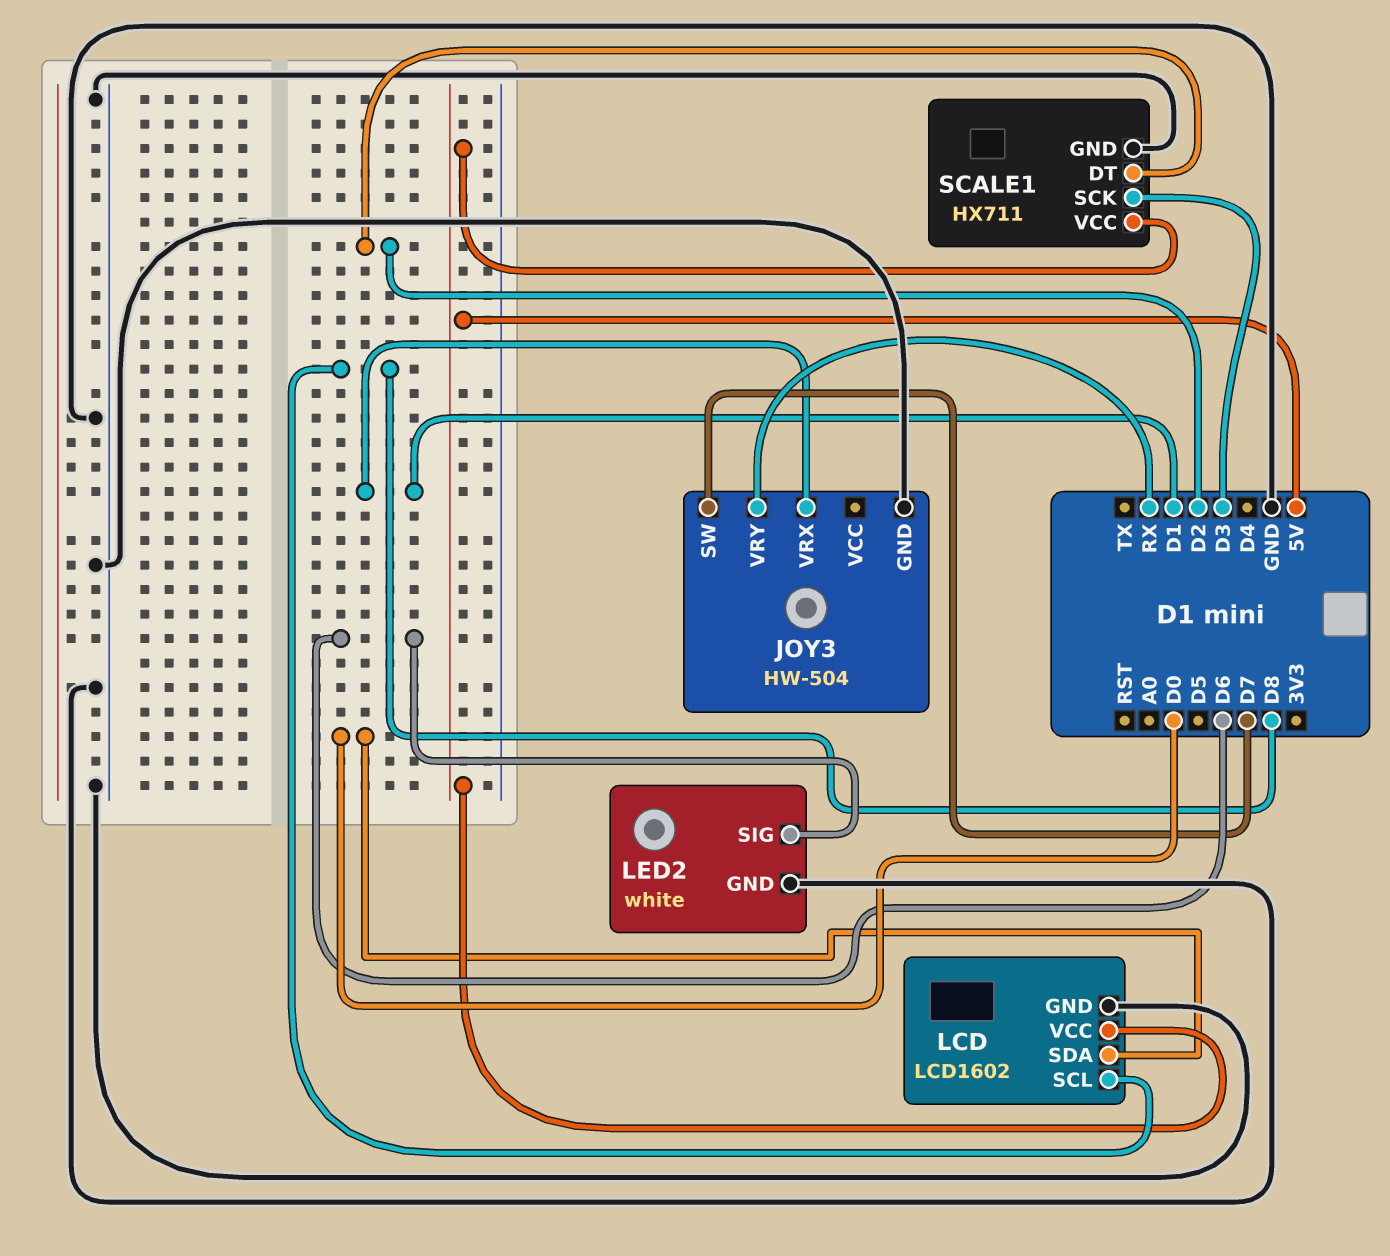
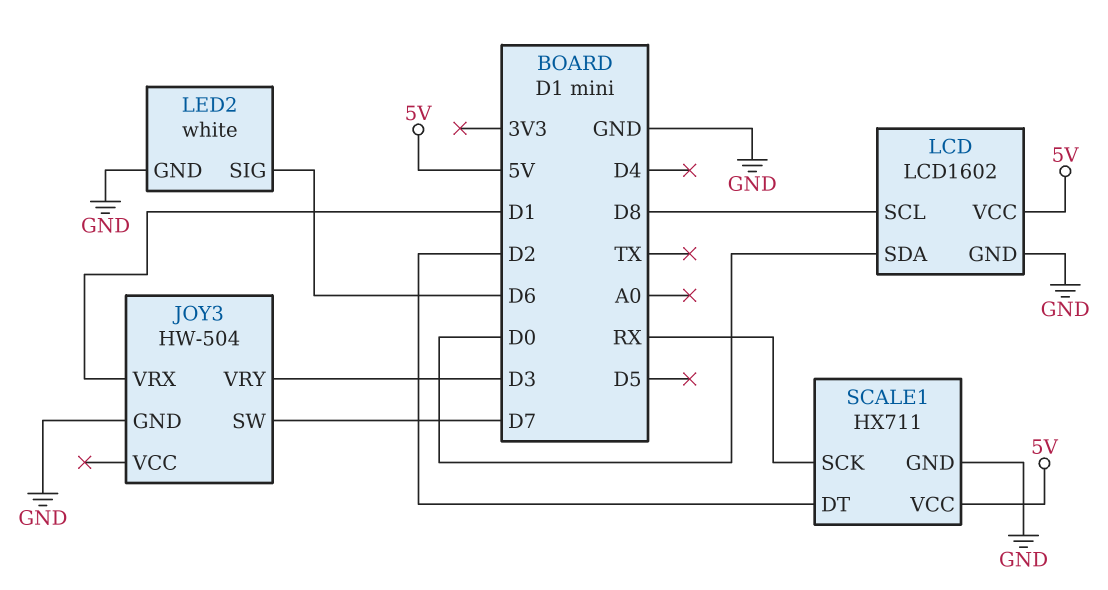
JOY3 pin VRY: RX -> D3
SCALE1 pin SCK: D3 -> RX

